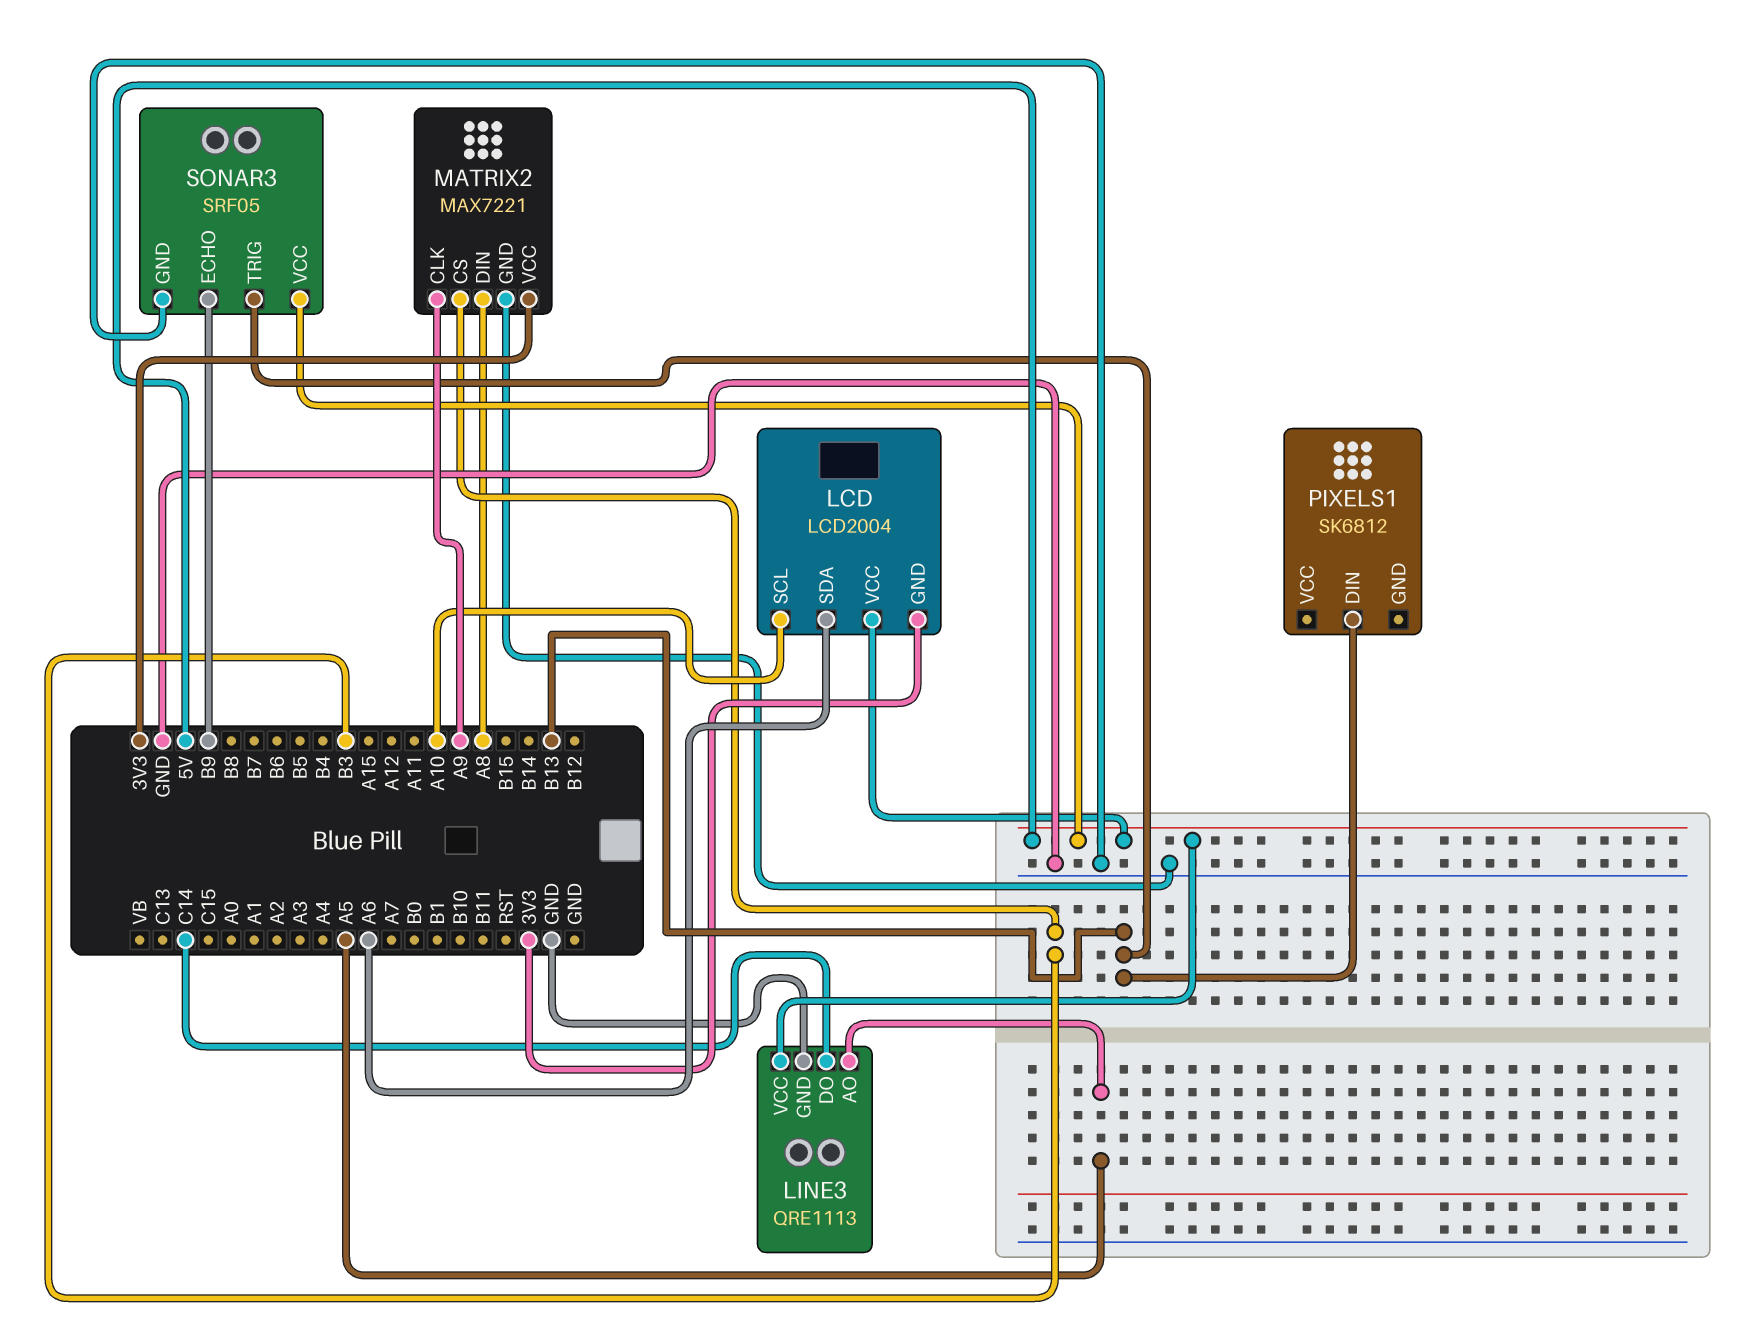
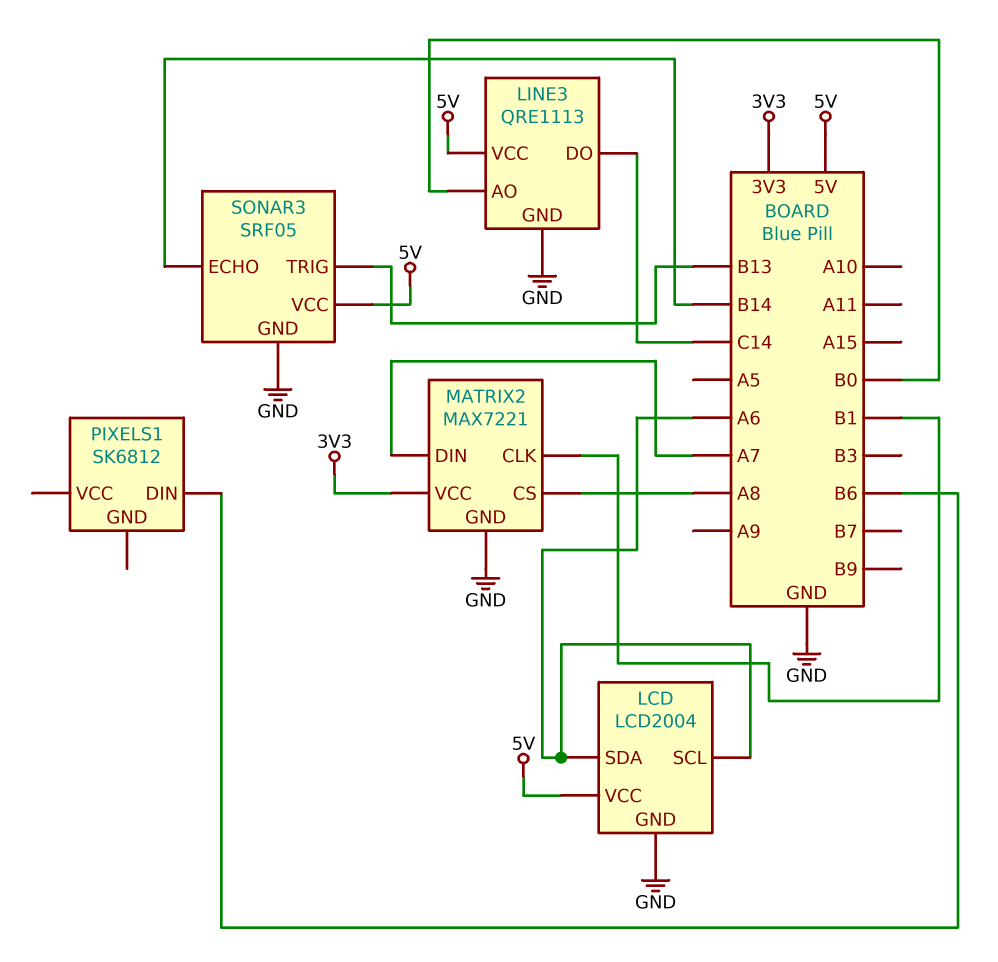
LCD pin GND: 3V3 -> GND
LCD pin SCL: A10 -> A6
LINE3 pin AO: A5 -> B0
MATRIX2 pin CLK: A9 -> B1
MATRIX2 pin CS: B3 -> A8
MATRIX2 pin DIN: A8 -> A7
PIXELS1 pin DIN: B13 -> B6
SONAR3 pin ECHO: B9 -> B14

